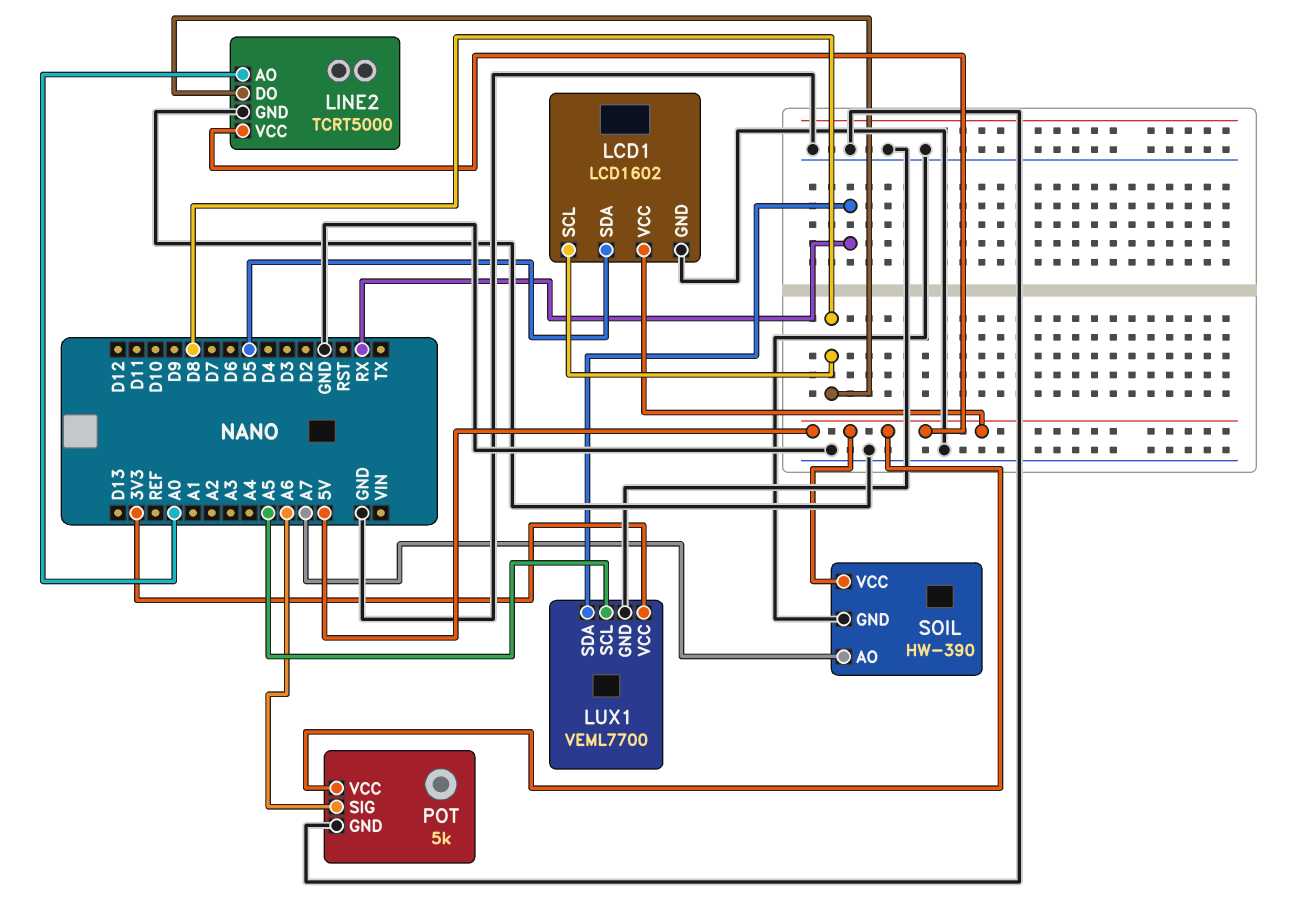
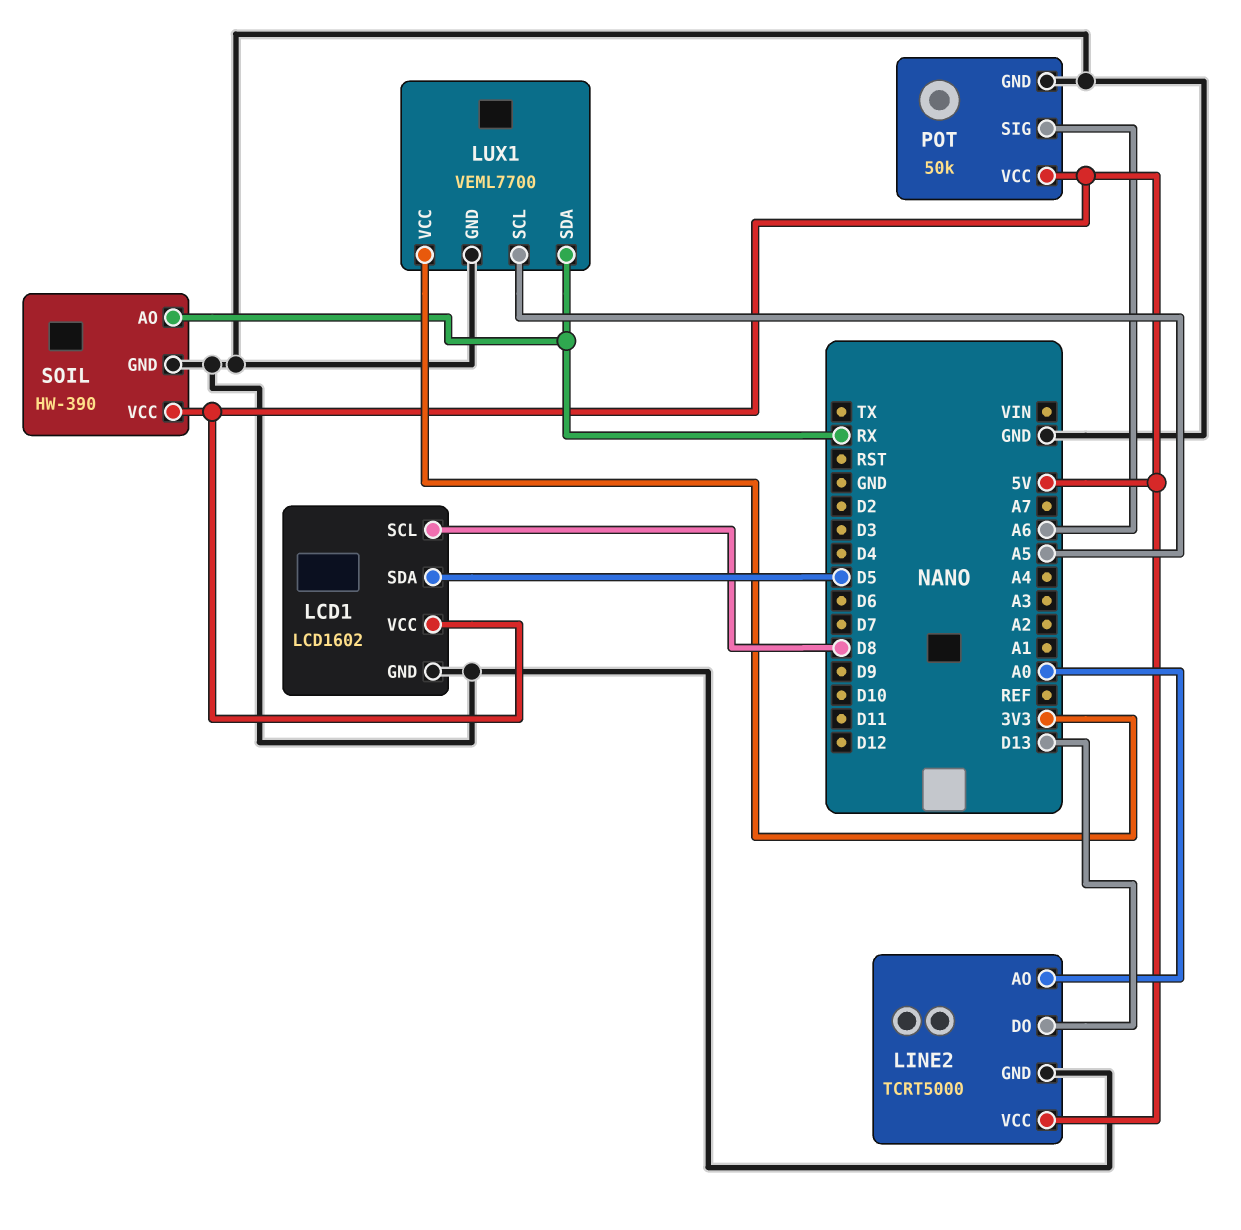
LINE2 pin DO: D8 -> D13
POT: 5k -> 50k
SOIL pin AO: A7 -> RX

